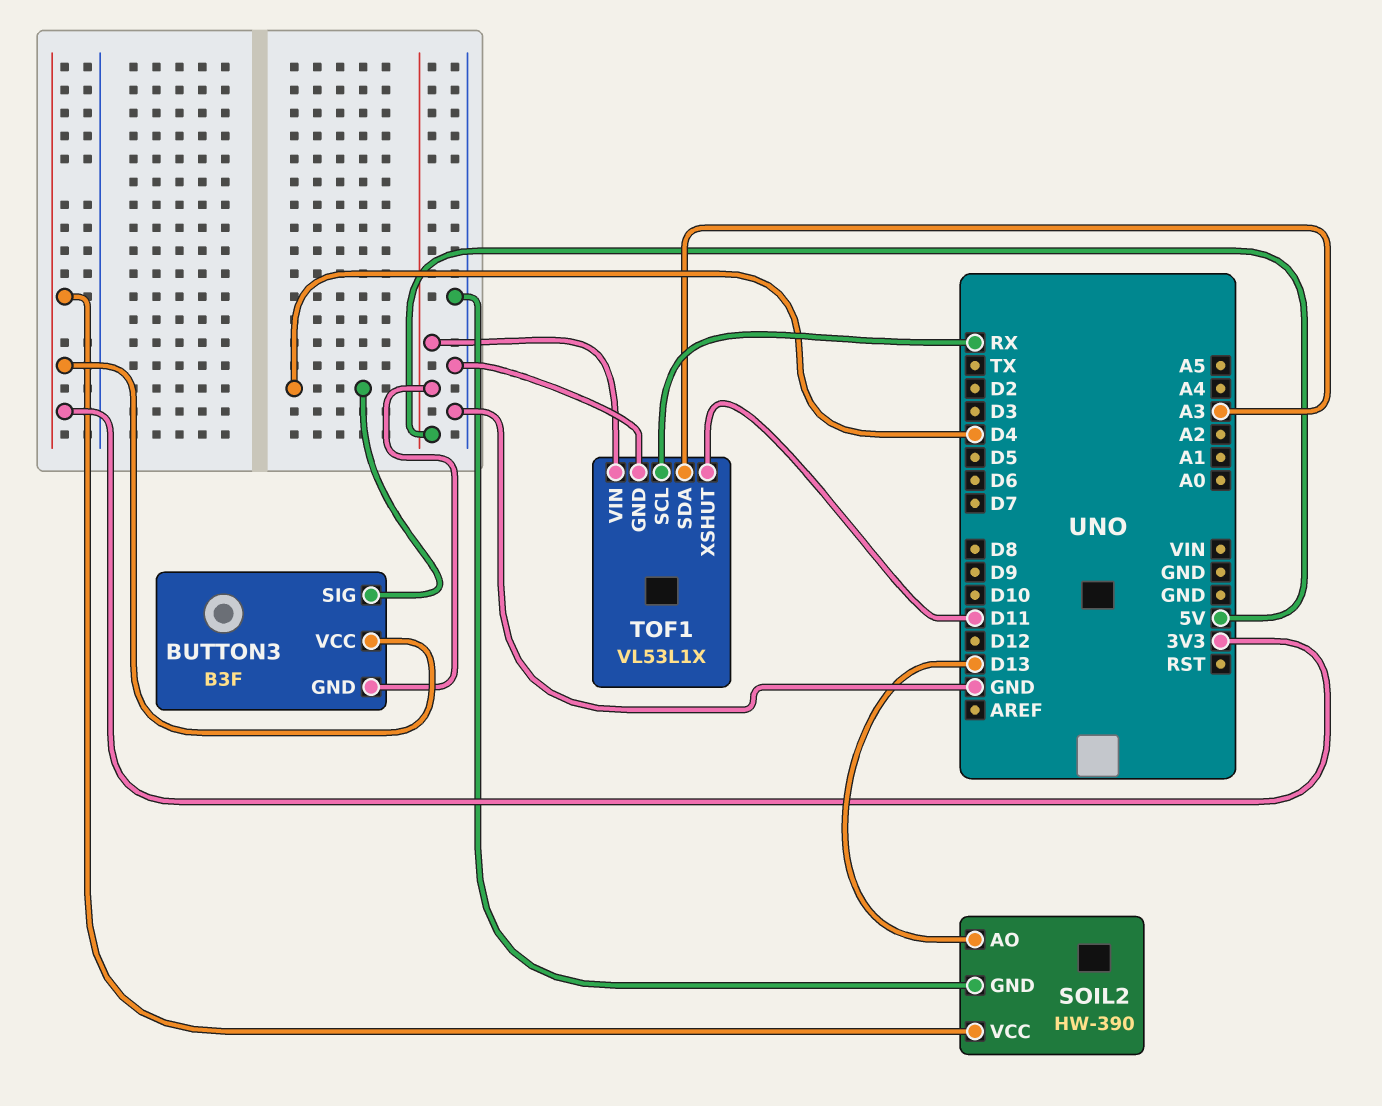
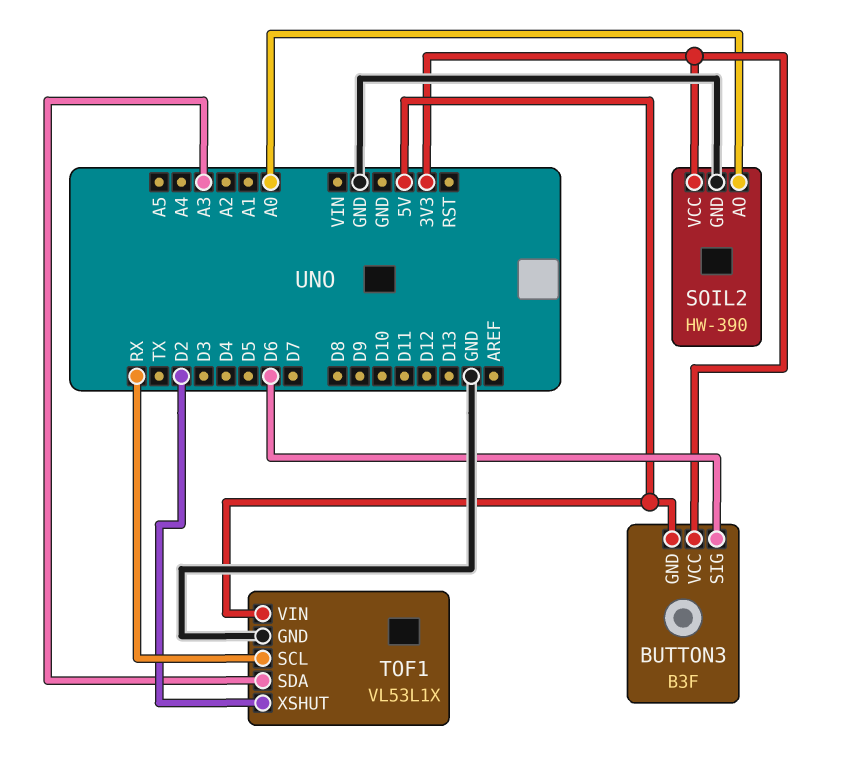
BUTTON3 pin SIG: D4 -> D6
SOIL2 pin AO: D13 -> A0
TOF1 pin XSHUT: D11 -> D2

